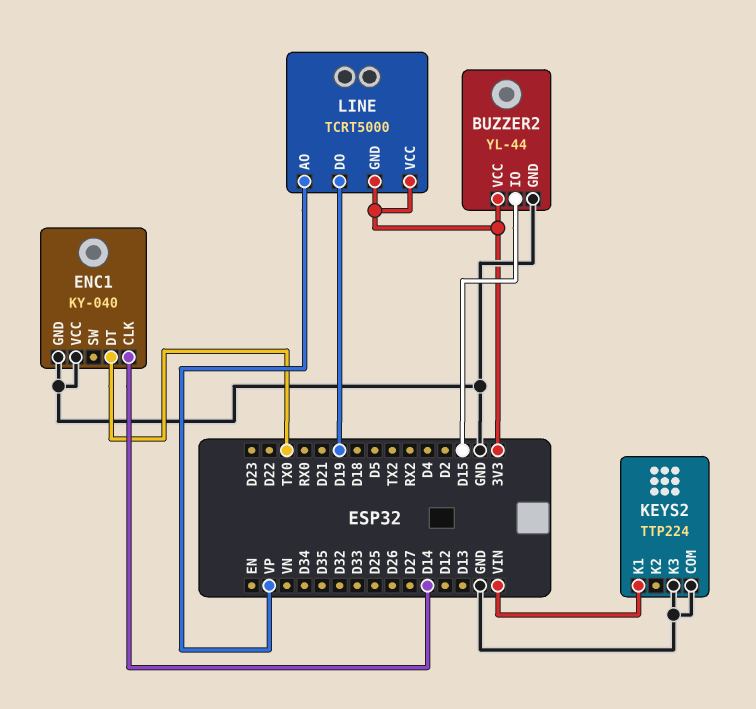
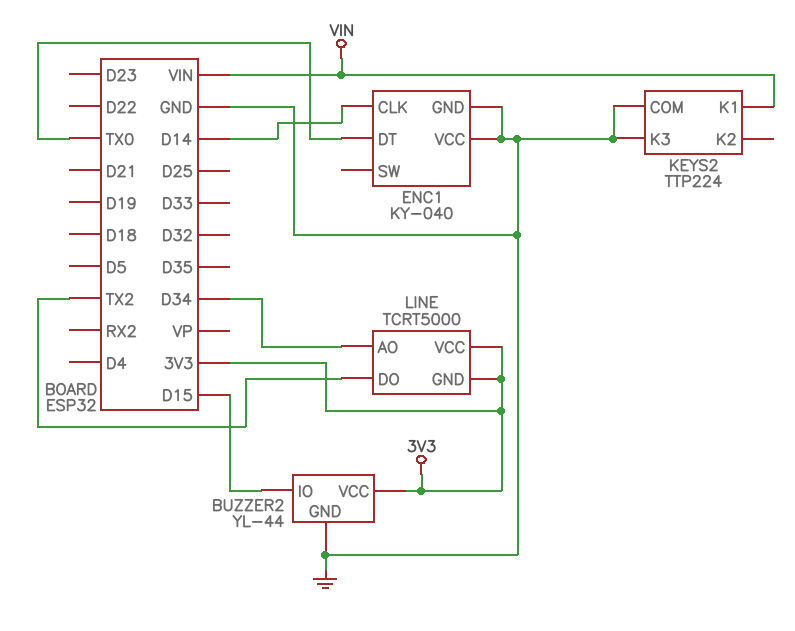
LINE pin AO: VP -> D34
LINE pin DO: D19 -> TX2

